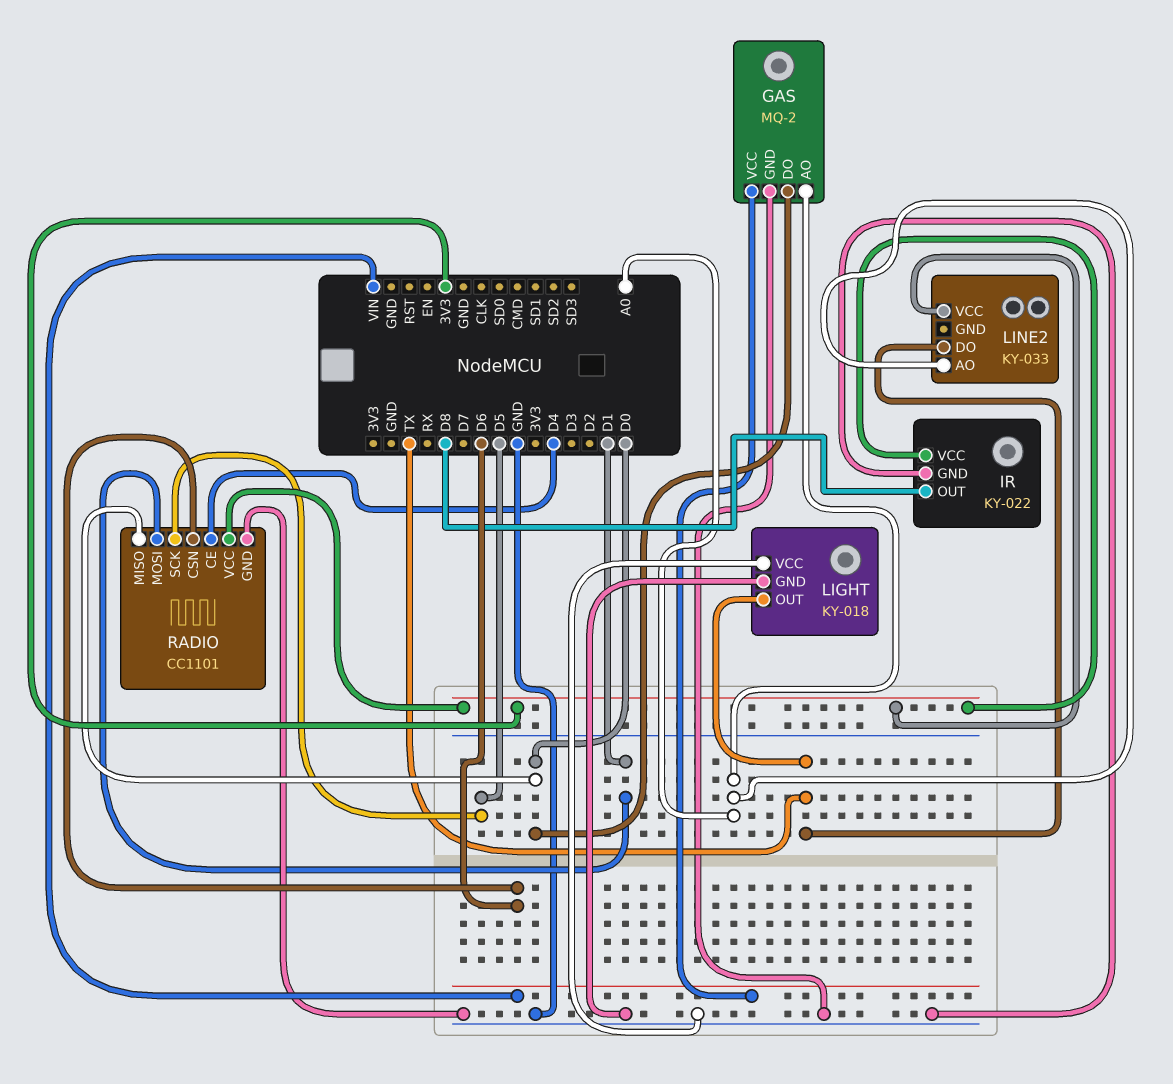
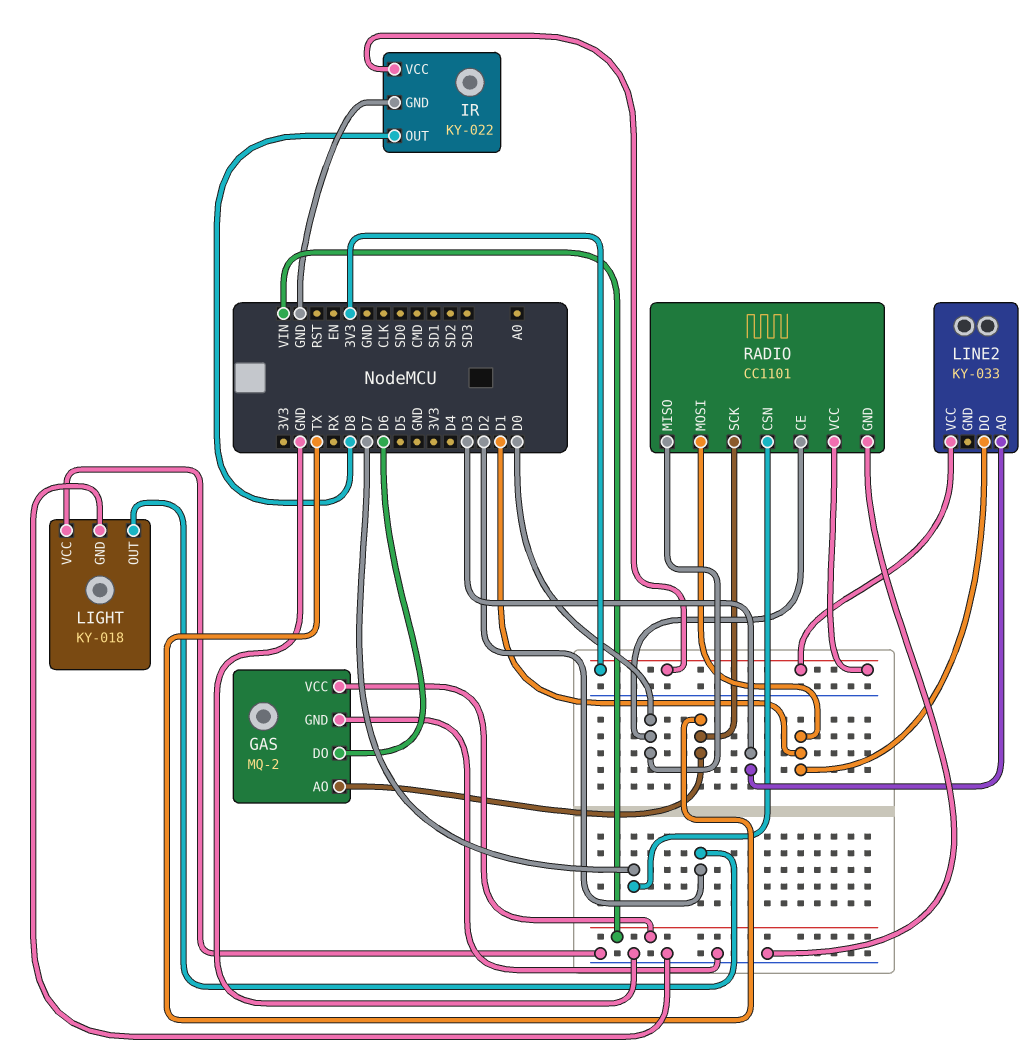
GAS pin AO: A0 -> TX
GAS pin DO: D0 -> D6
LIGHT pin OUT: TX -> D2
LINE2 pin AO: A0 -> D3
LINE2 pin DO: TX -> D1
RADIO pin CE: D4 -> D0
RADIO pin CSN: D6 -> D7
RADIO pin SCK: D5 -> TX

